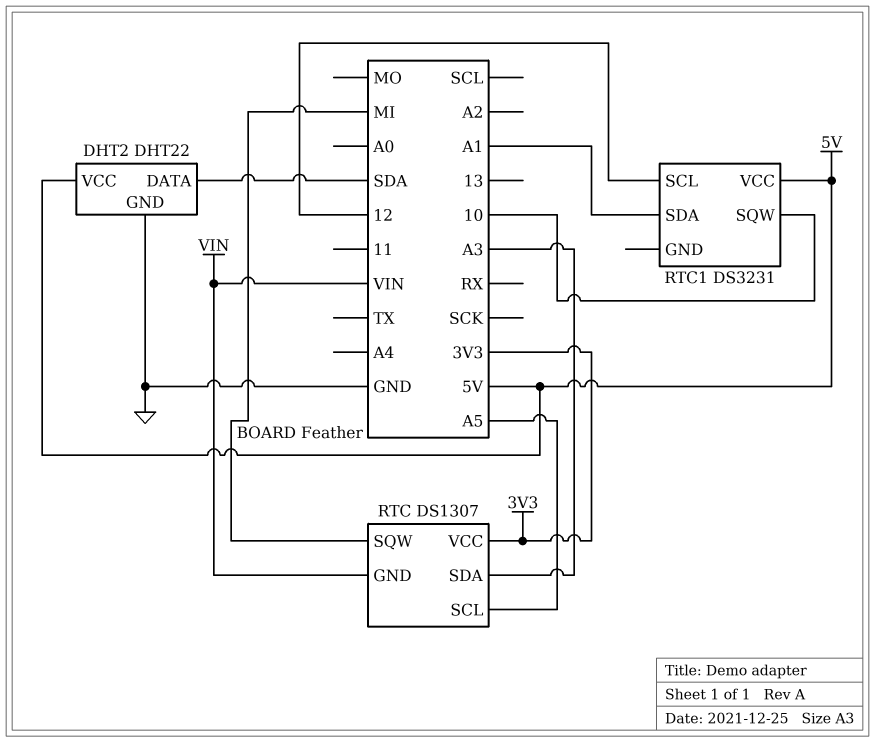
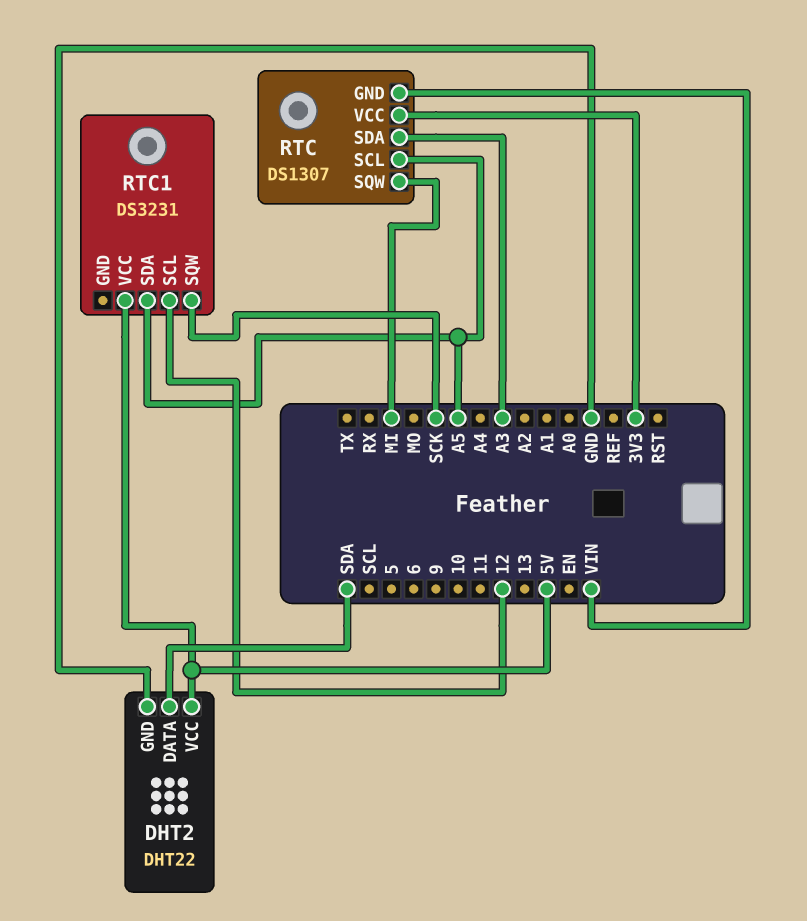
RTC1 pin SDA: A1 -> A5
RTC1 pin SQW: 10 -> SCK

